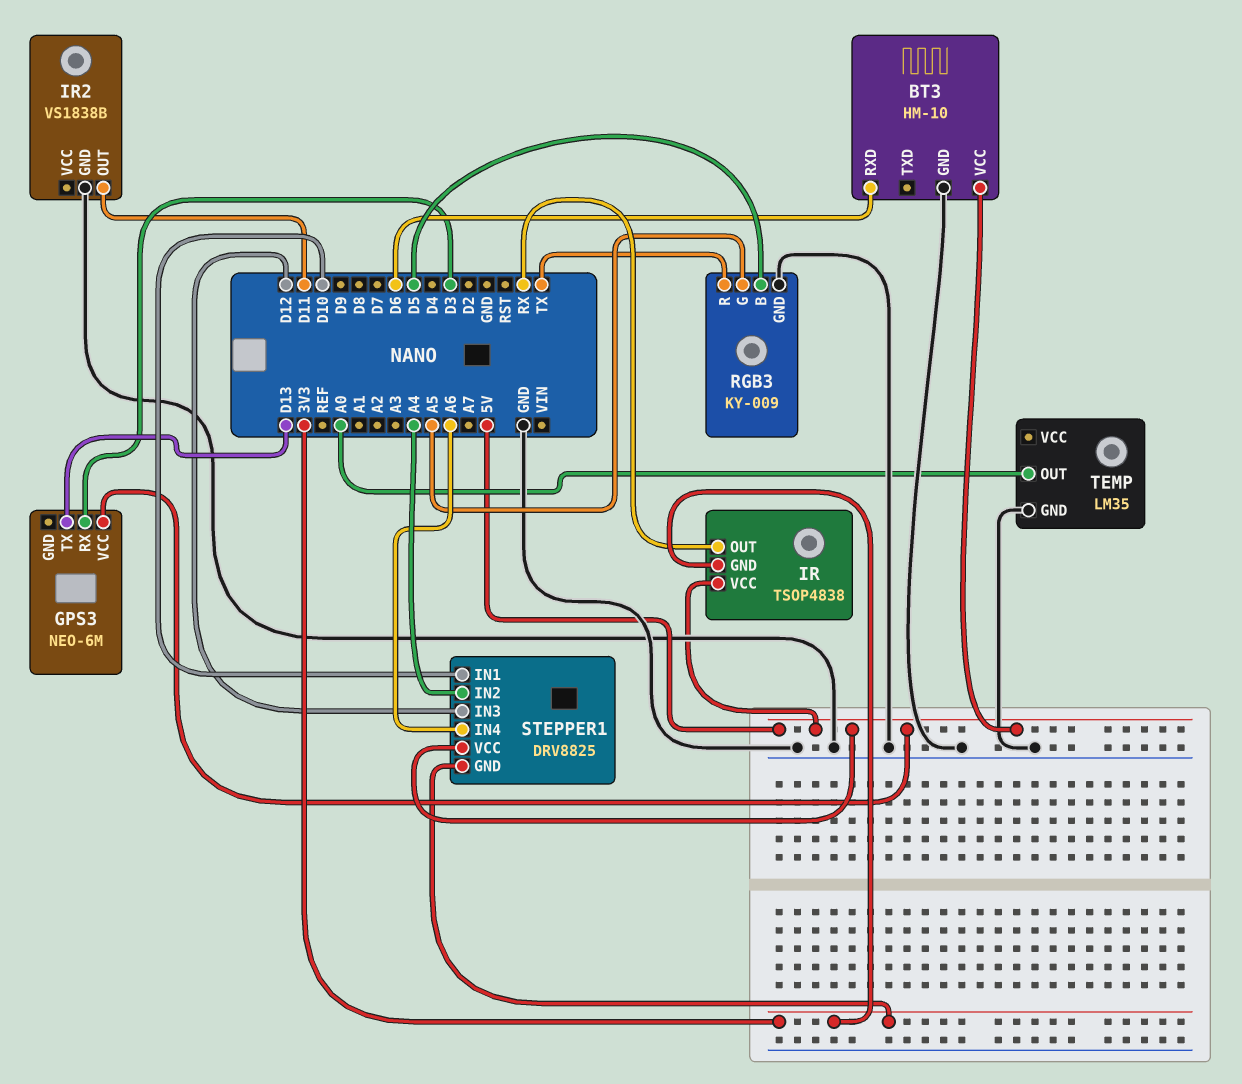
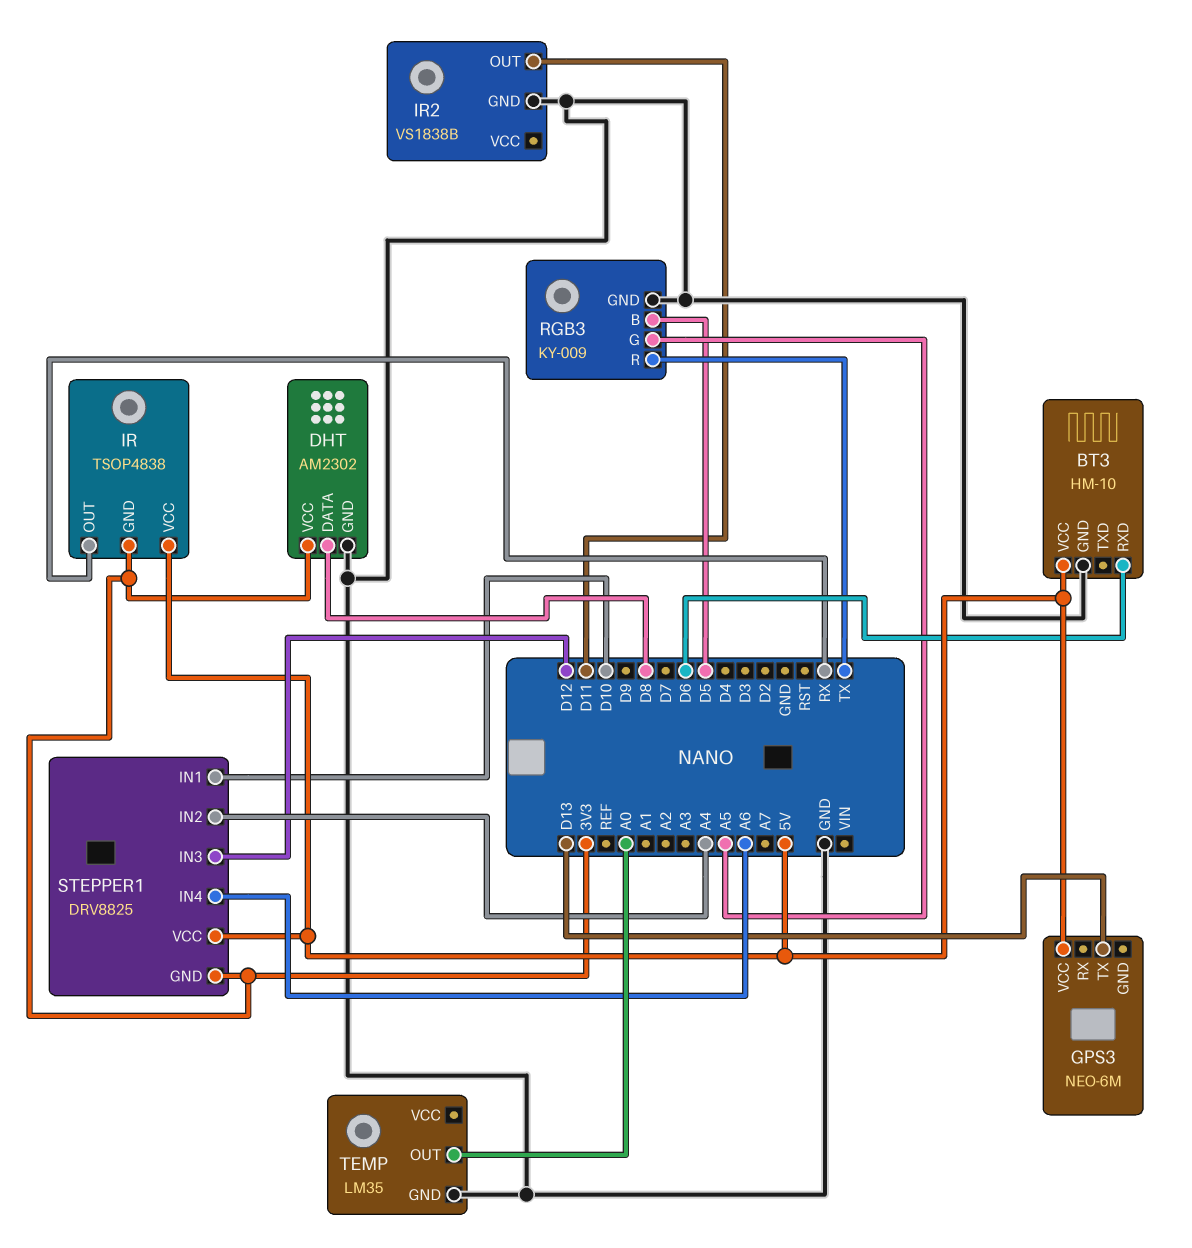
DHT: none -> AM2302
DHT pin DATA: none -> D8
DHT pin GND: none -> GND
DHT pin VCC: none -> 3V3
GPS3 pin RX: D3 -> none

